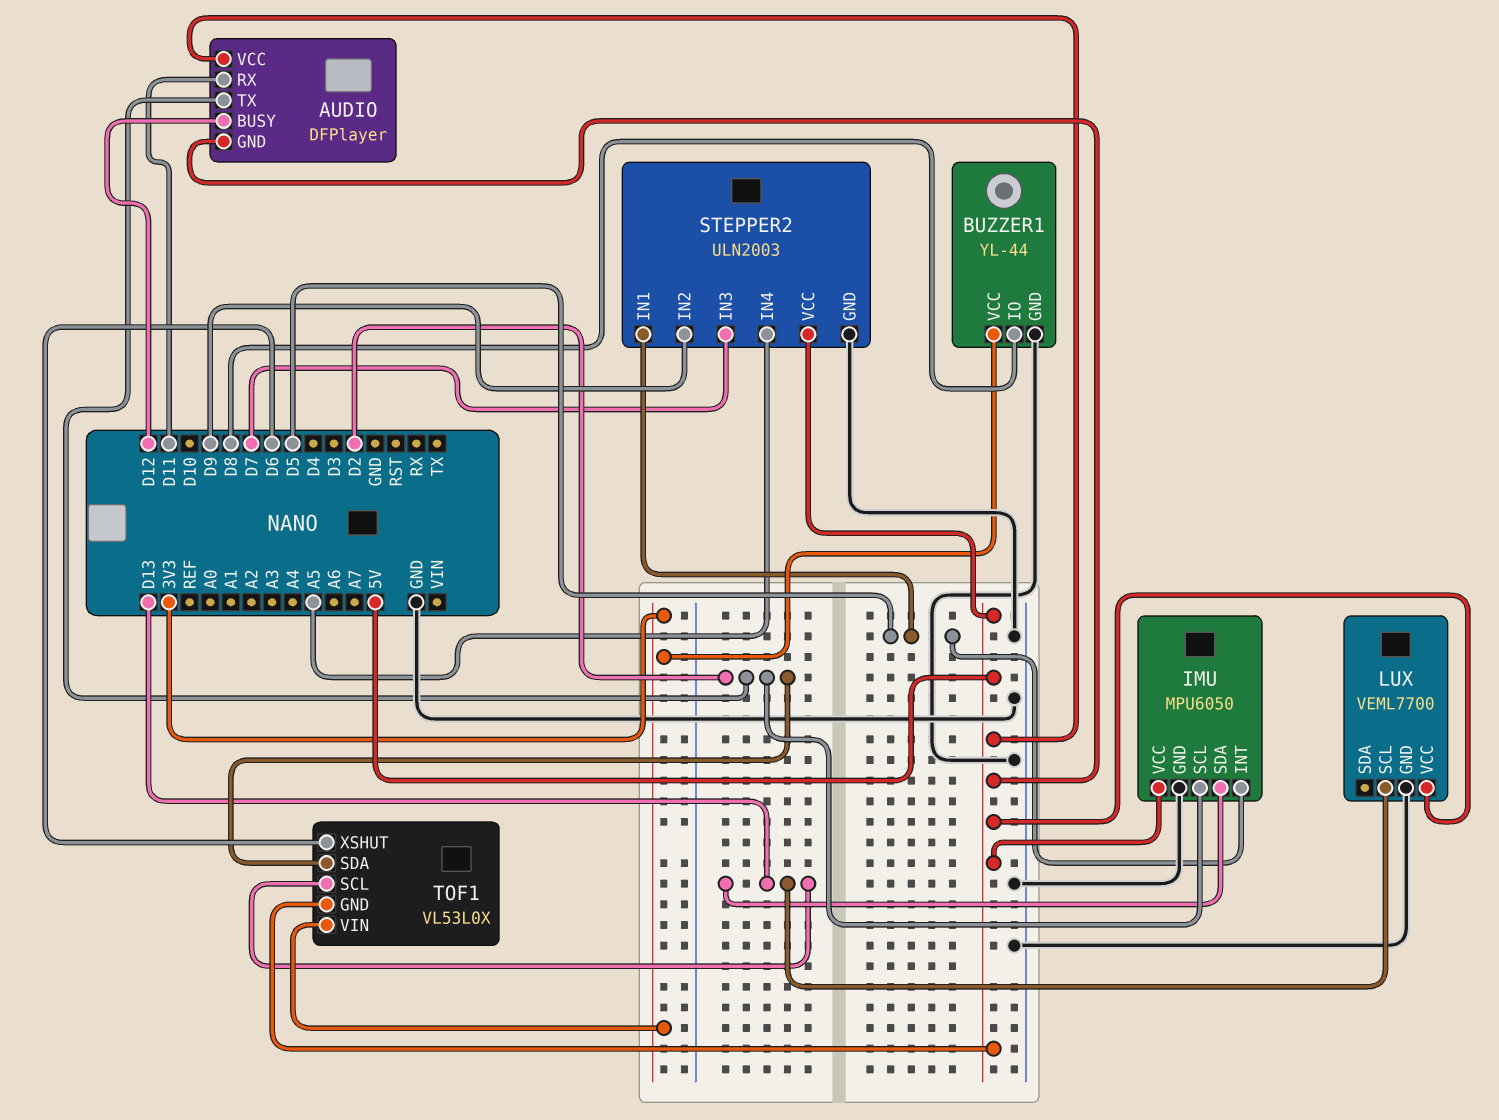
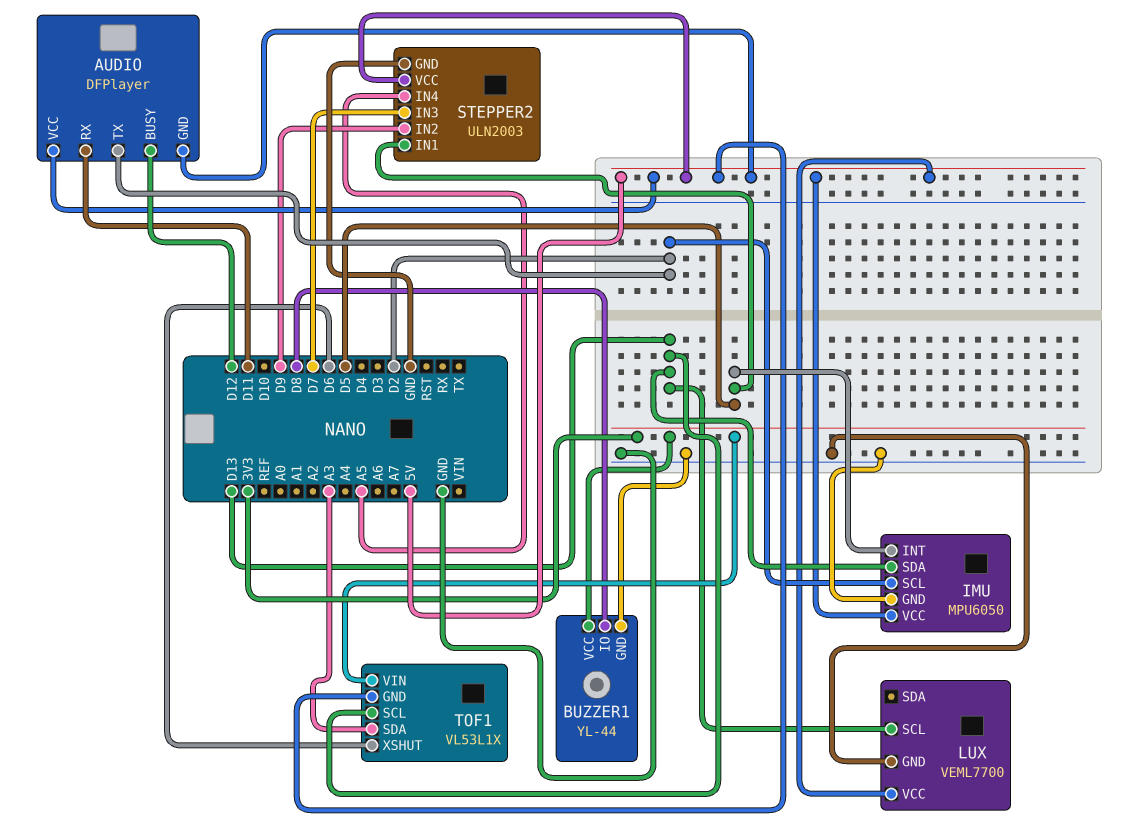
TOF1: VL53L0X -> VL53L1X
TOF1 pin SDA: D2 -> A3

